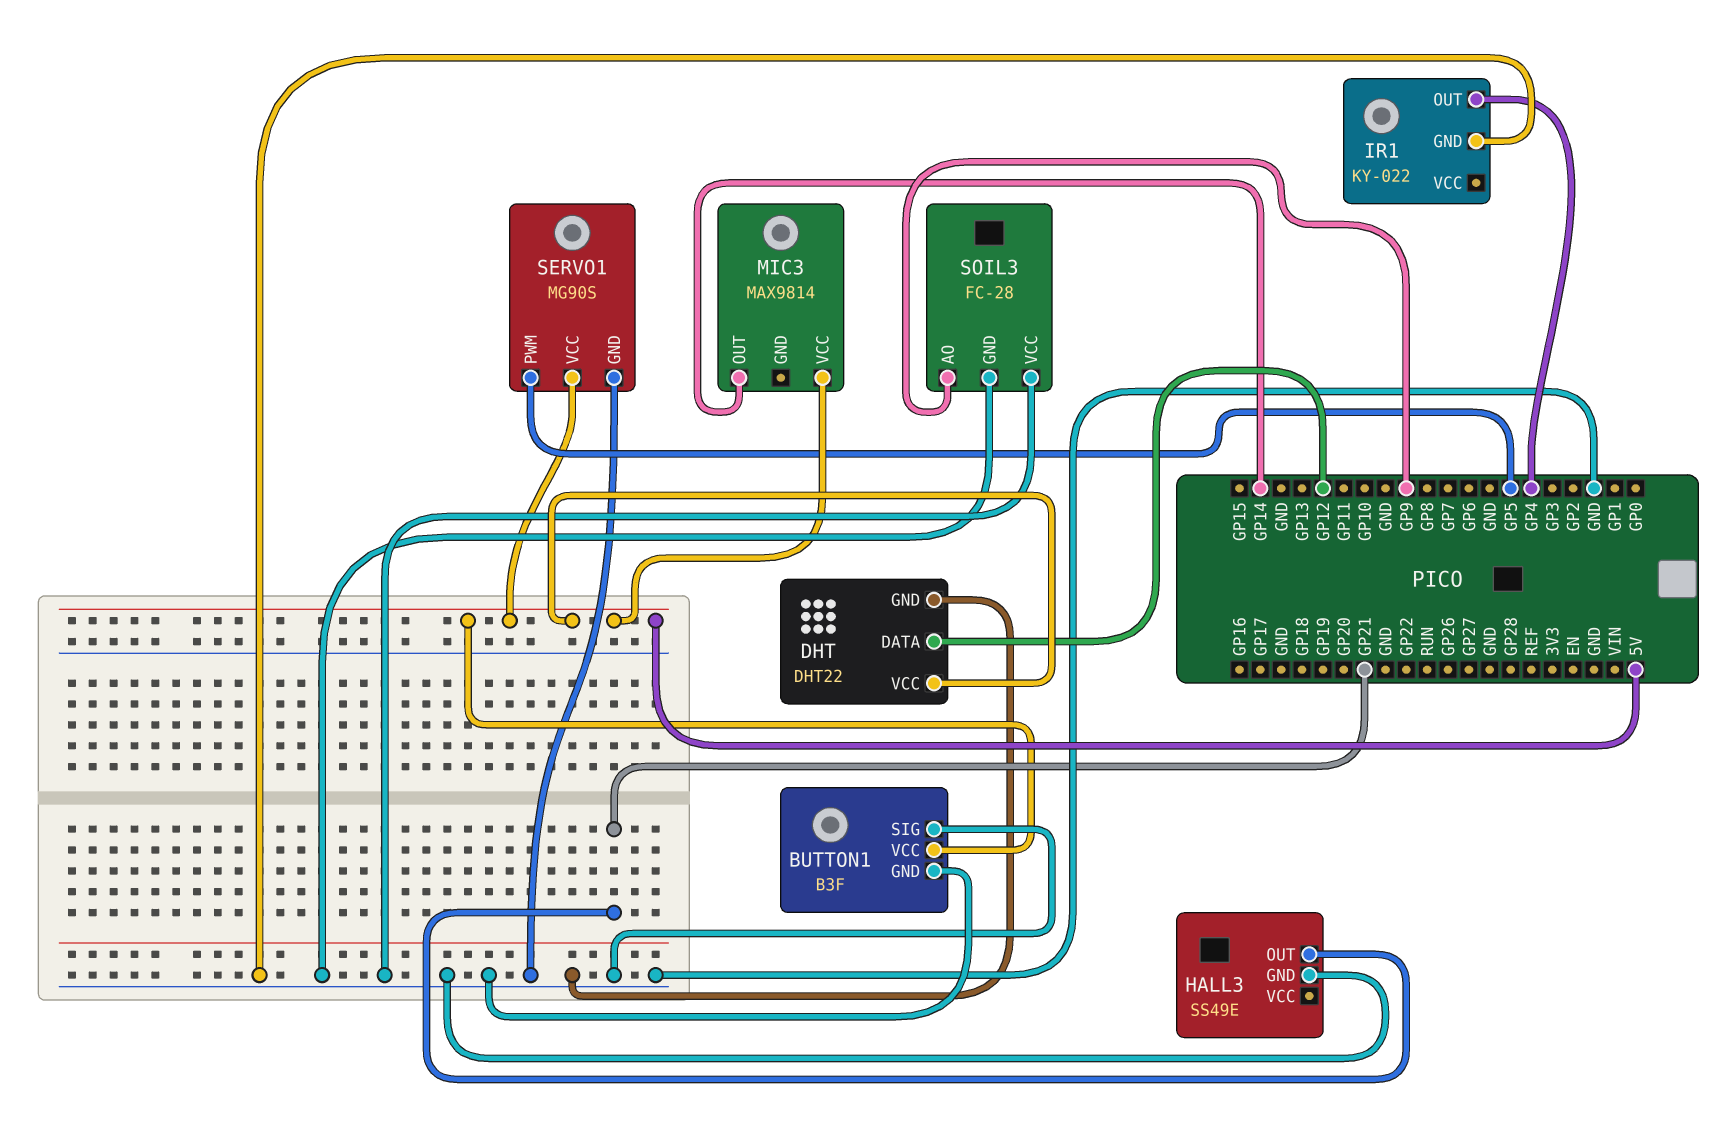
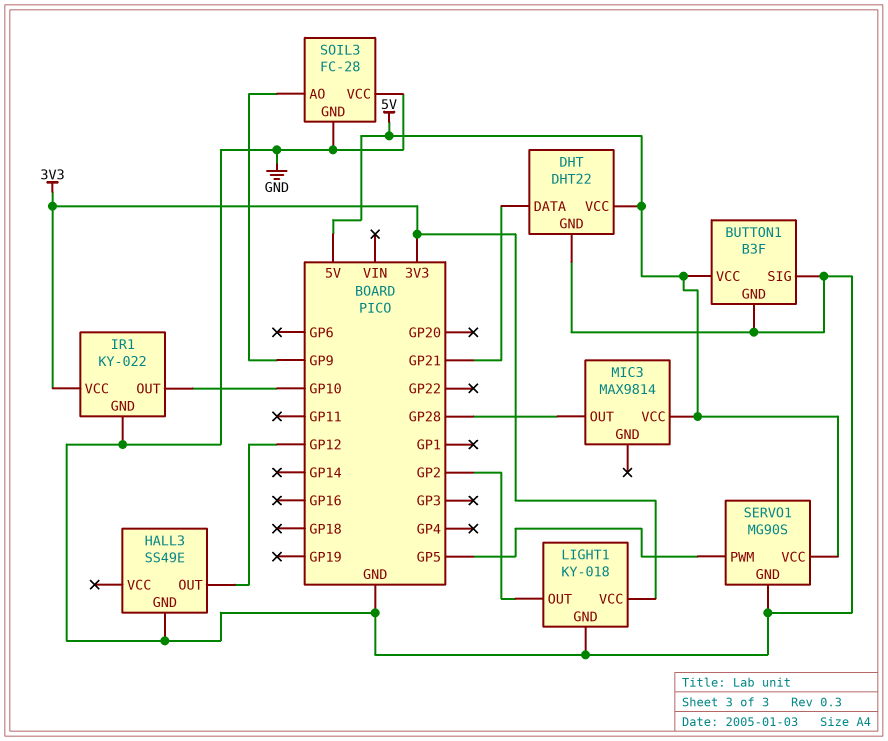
DHT pin DATA: GP12 -> GP21
HALL3 pin OUT: GP21 -> GP12
IR1 pin OUT: GP4 -> GP10
IR1 pin VCC: none -> 3V3
LIGHT1: none -> KY-018
LIGHT1 pin GND: none -> GND
LIGHT1 pin OUT: none -> GP2
LIGHT1 pin VCC: none -> 3V3
MIC3 pin OUT: GP14 -> GP28

